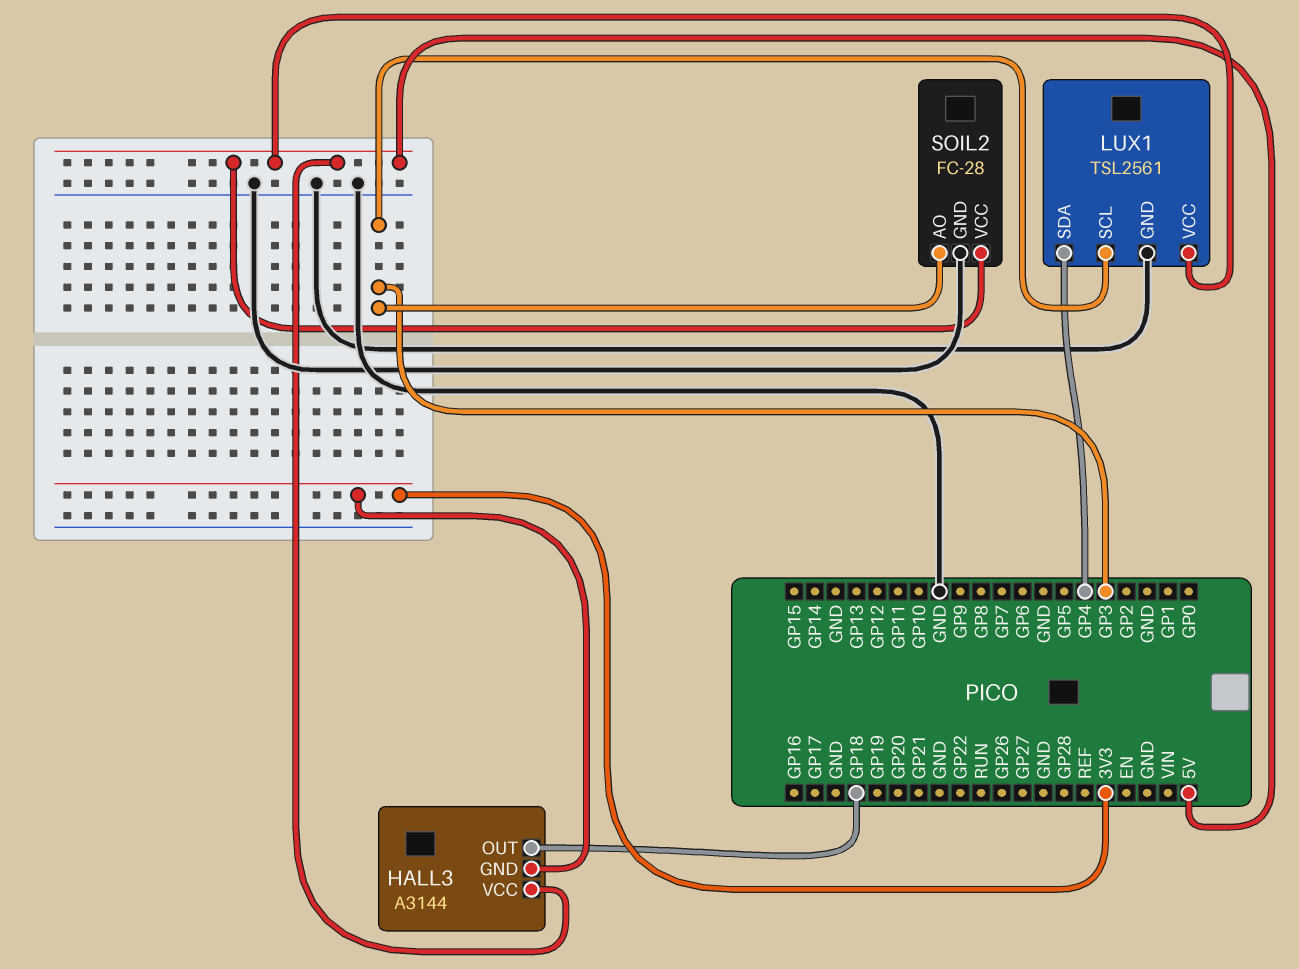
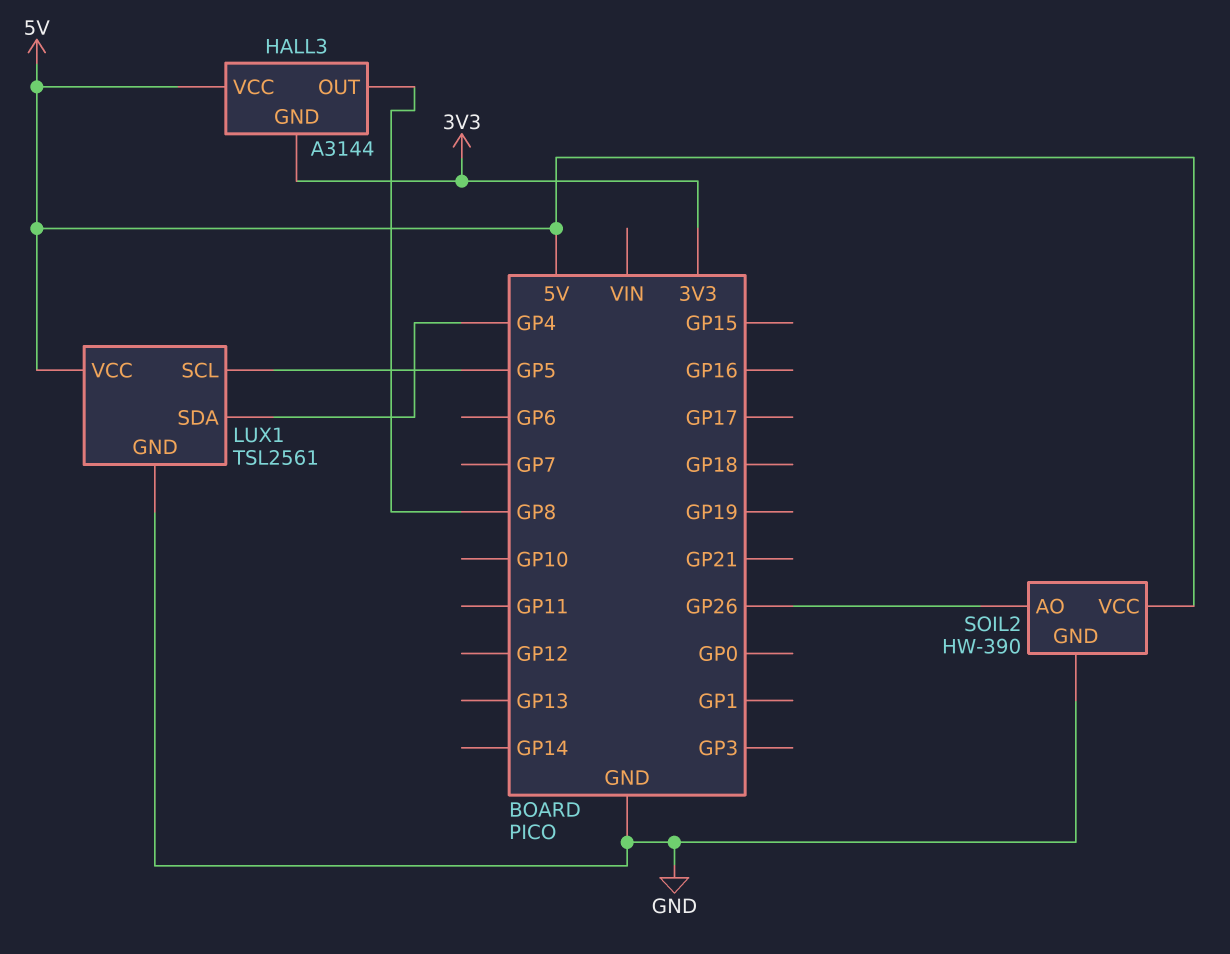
HALL3 pin OUT: GP18 -> GP8
LUX1 pin SCL: GP3 -> GP5
SOIL2: FC-28 -> HW-390
SOIL2 pin AO: GP3 -> GP26

